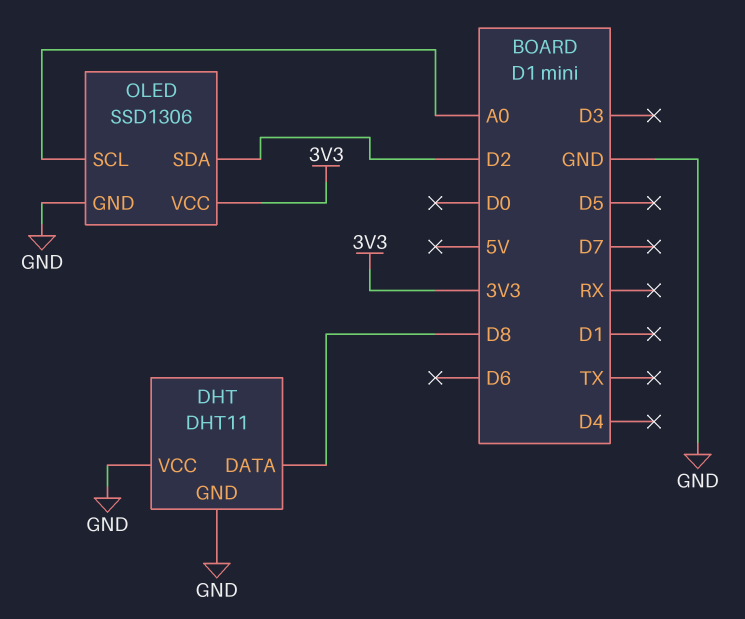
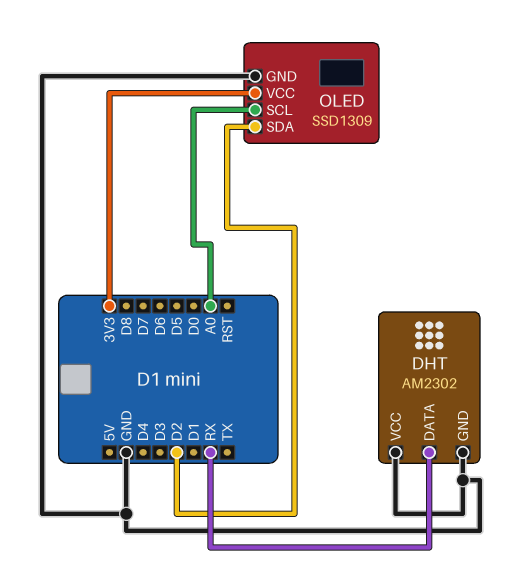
DHT: DHT11 -> AM2302
DHT pin DATA: D8 -> RX
OLED: SSD1306 -> SSD1309

